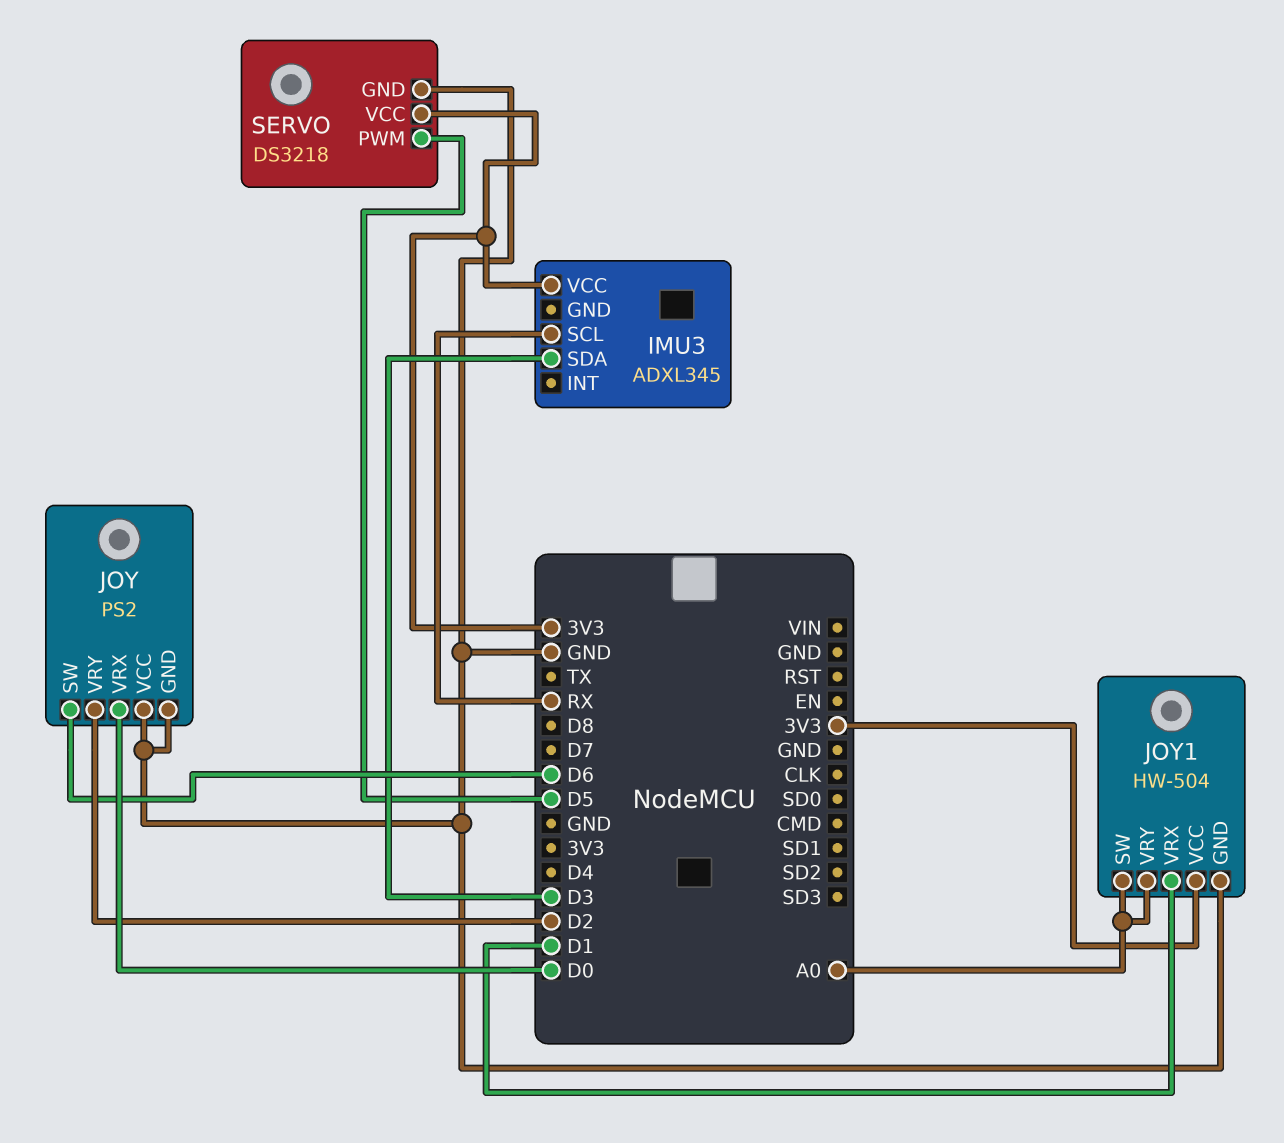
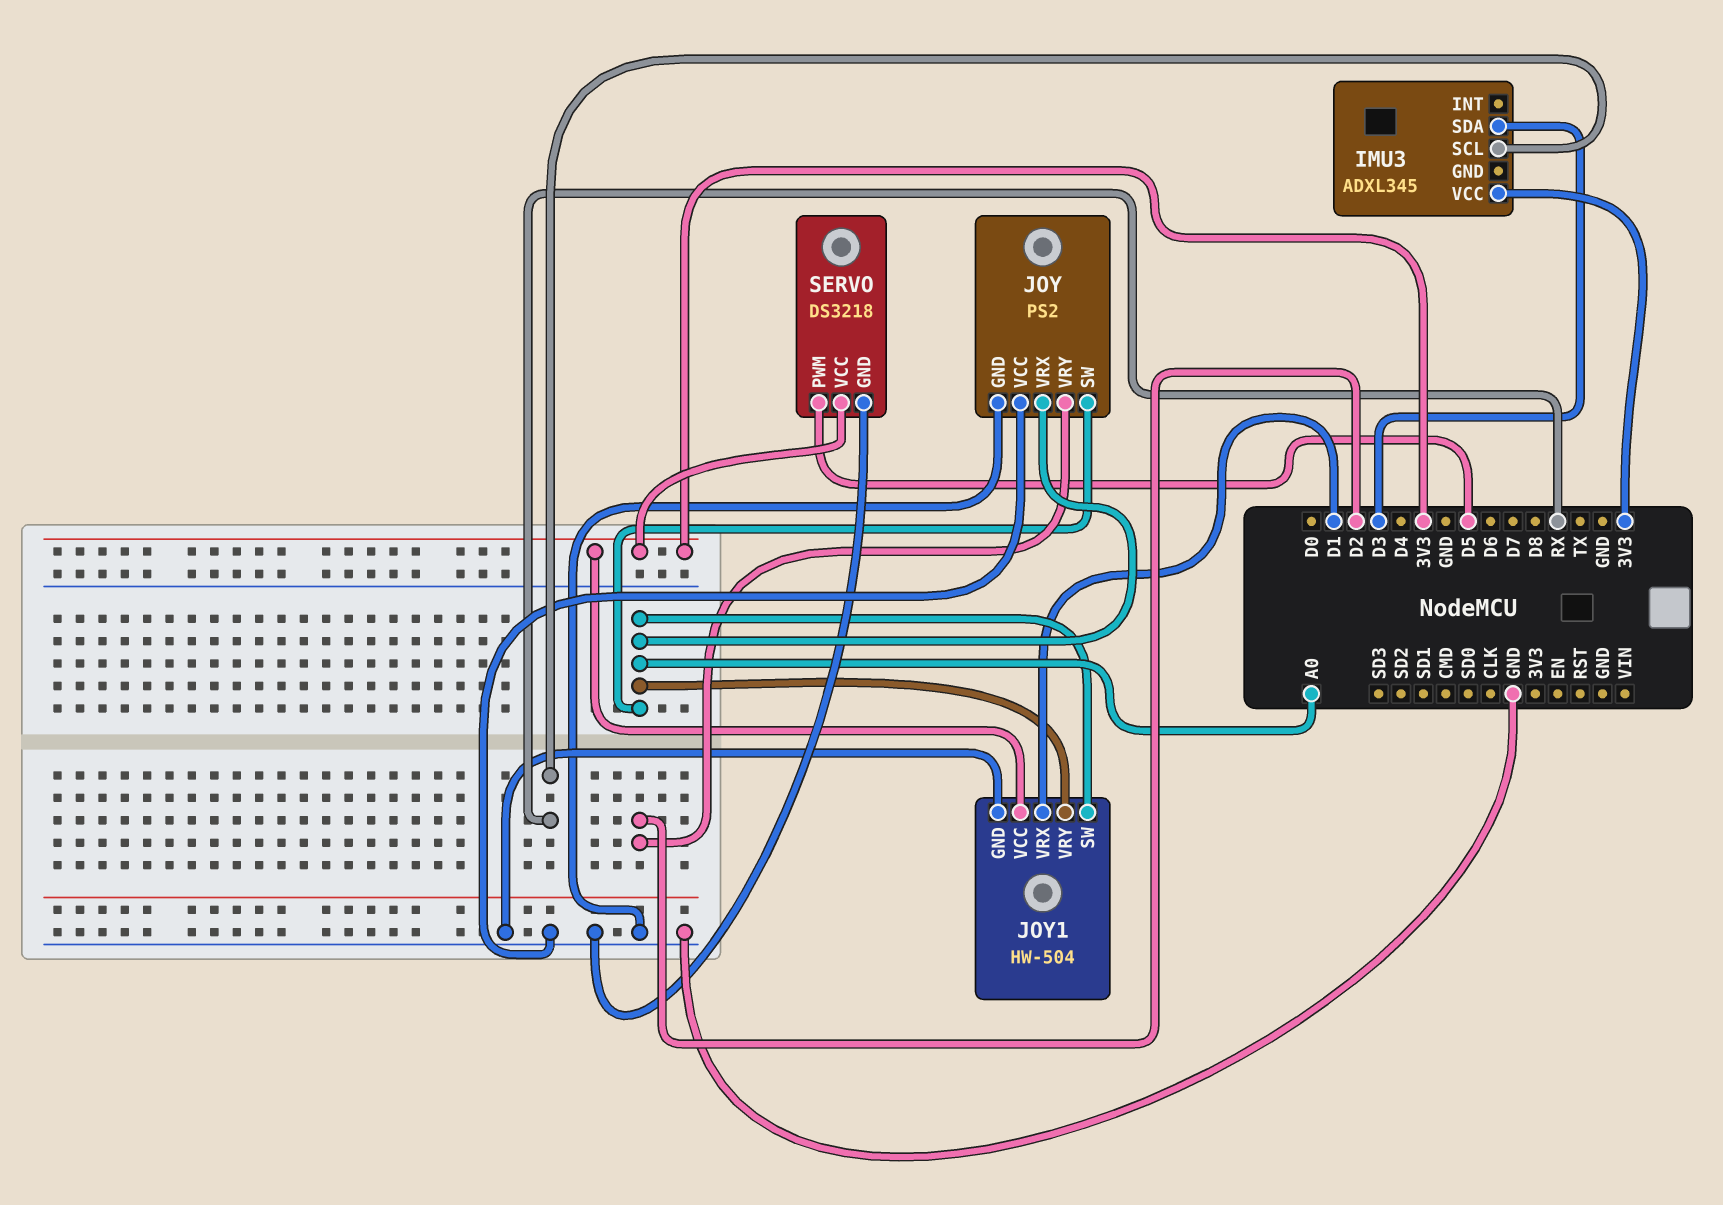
JOY pin SW: D6 -> A0
JOY pin VRX: D0 -> A0

